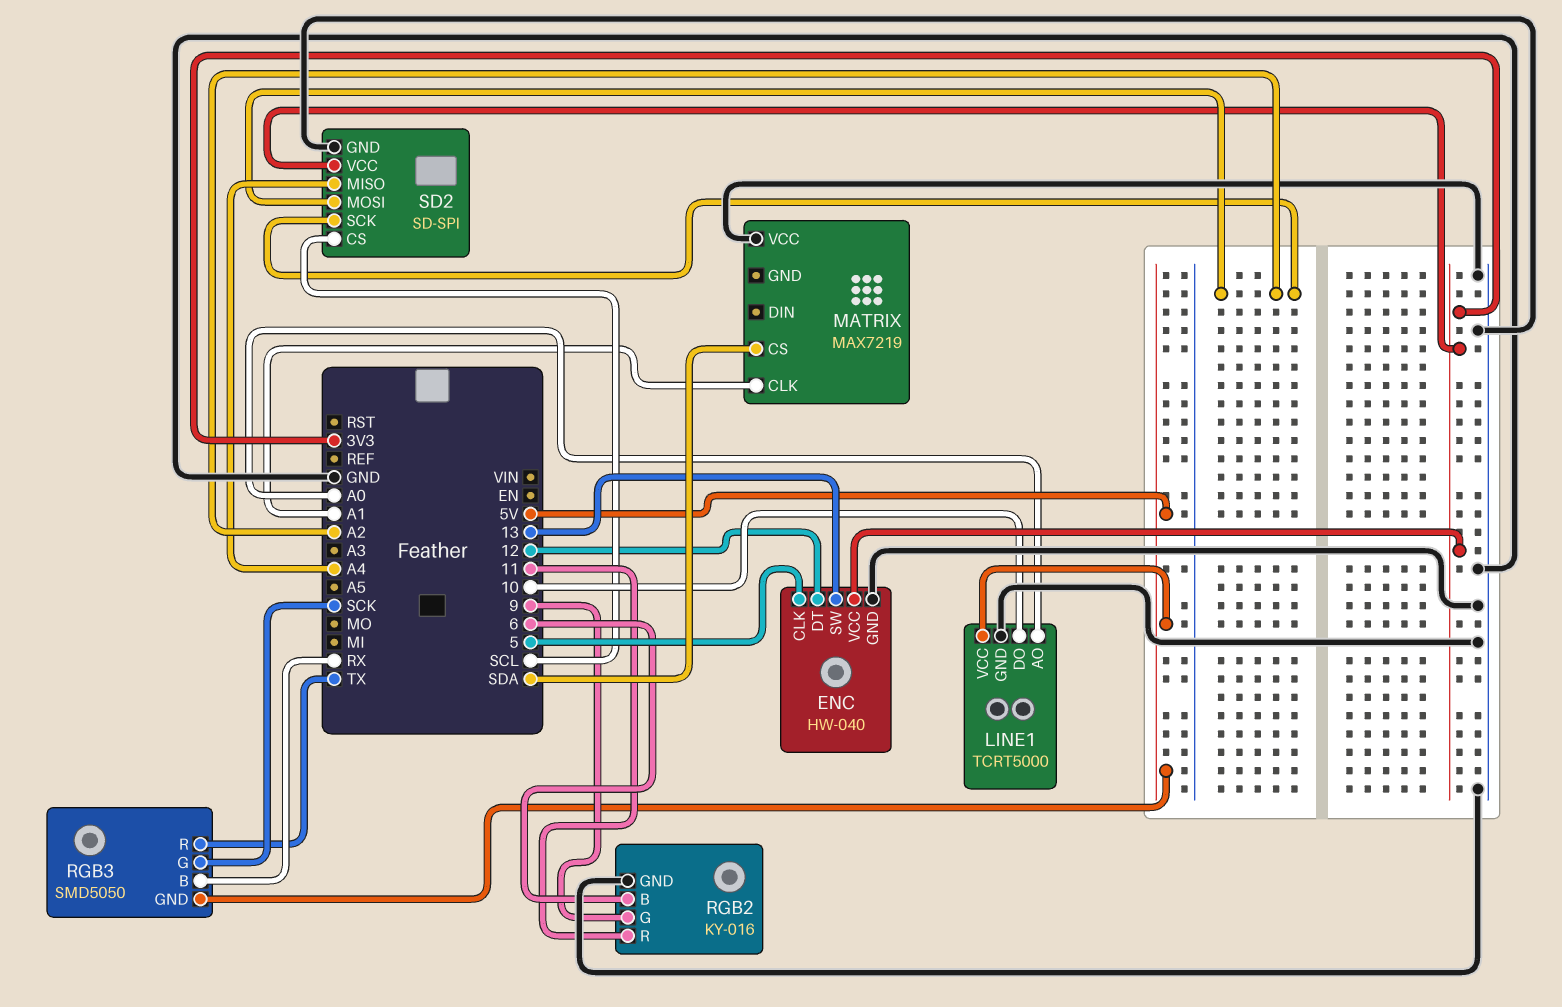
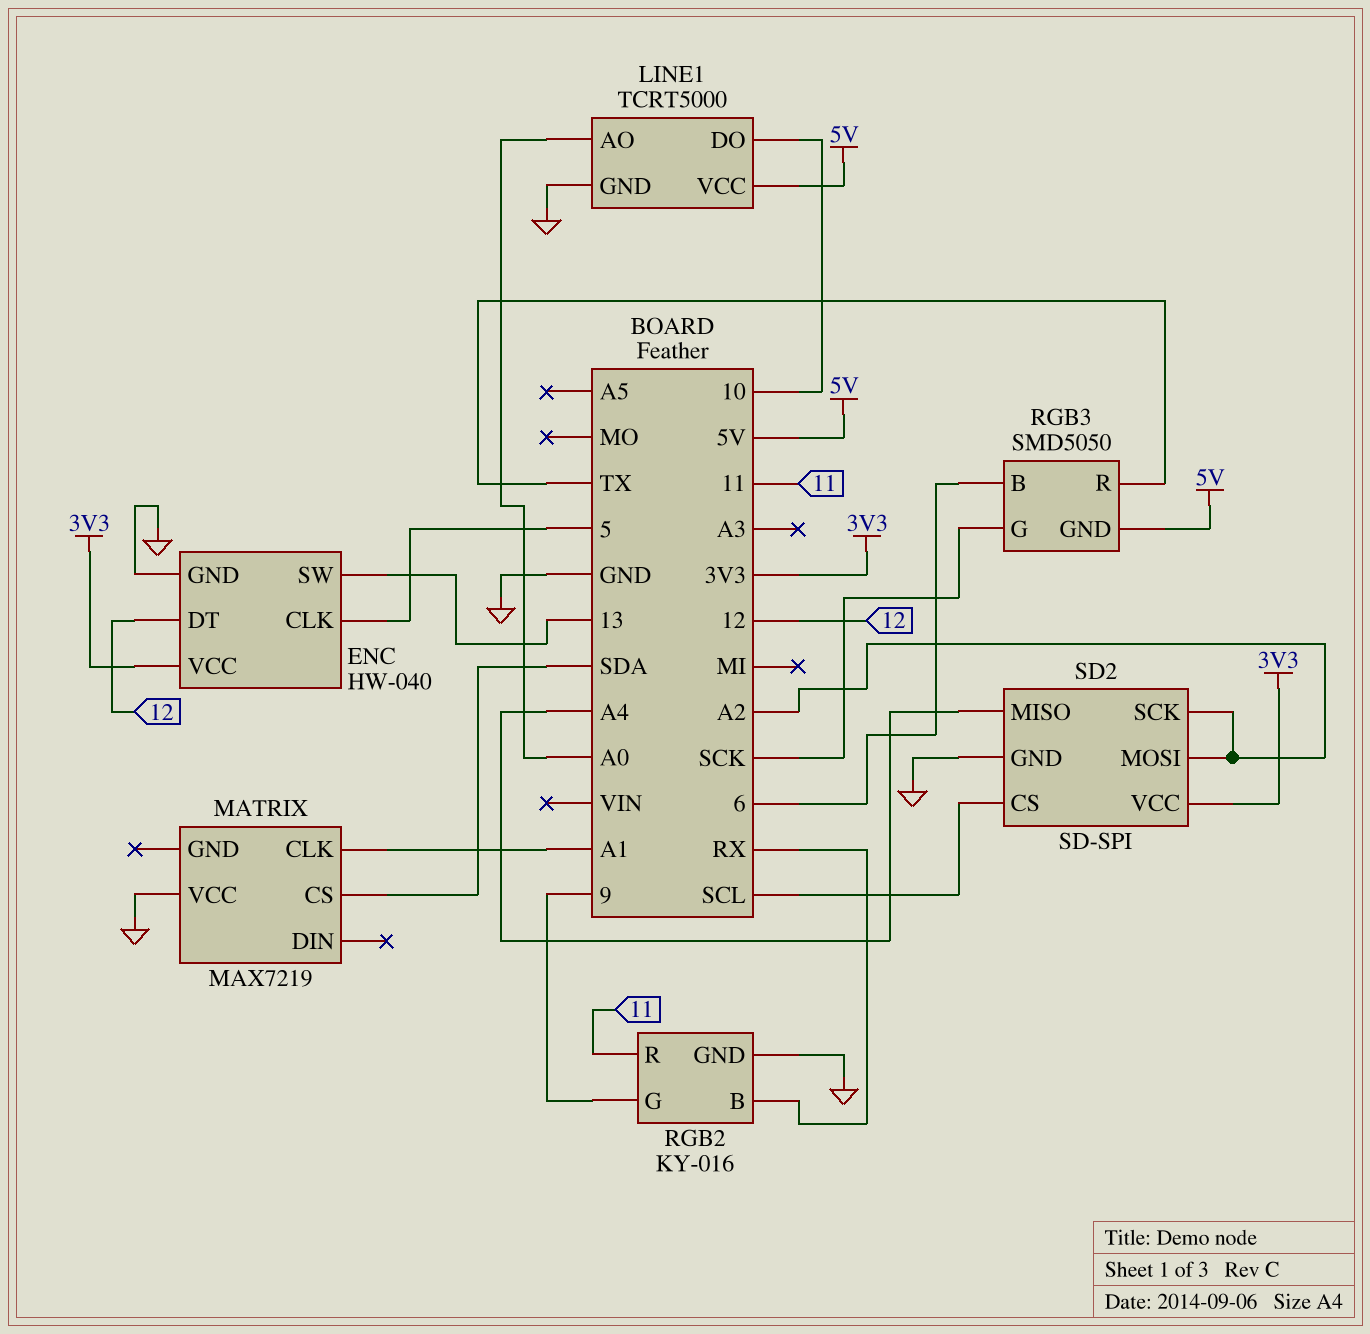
RGB2 pin B: 6 -> RX
RGB3 pin B: RX -> 6

